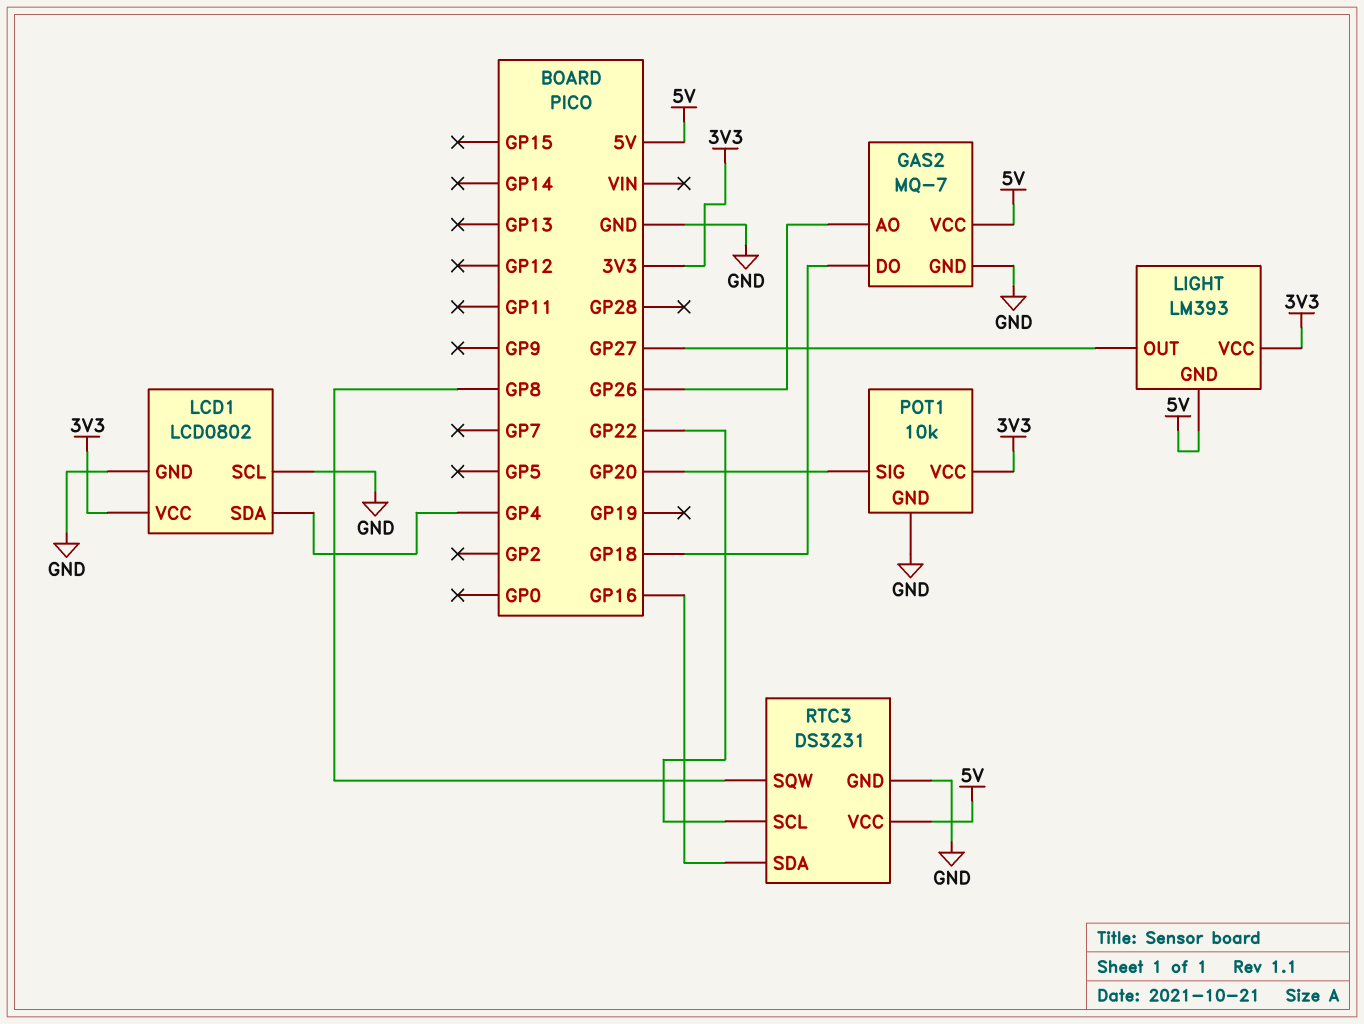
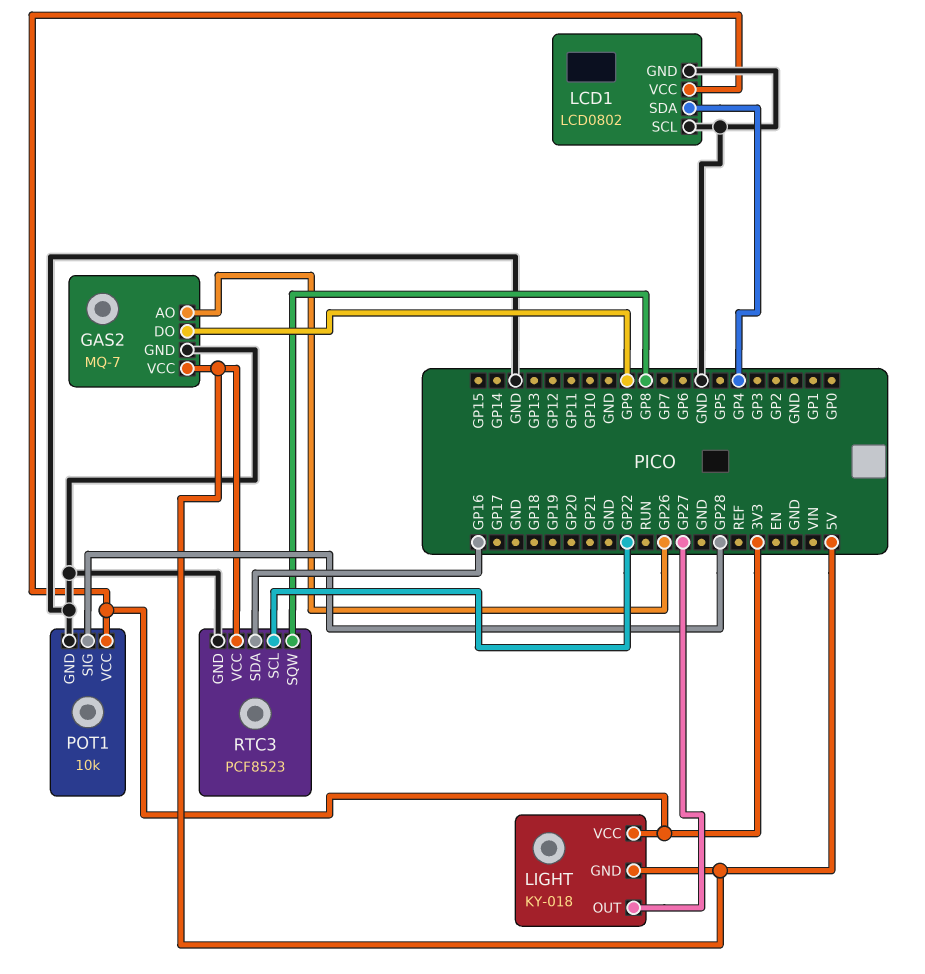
GAS2 pin DO: GP18 -> GP9
LIGHT: LM393 -> KY-018
POT1 pin SIG: GP20 -> GP28
RTC3: DS3231 -> PCF8523

